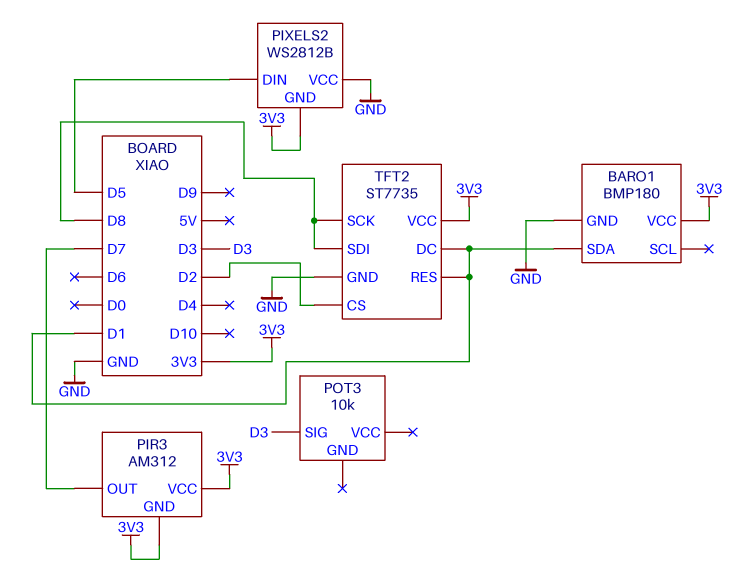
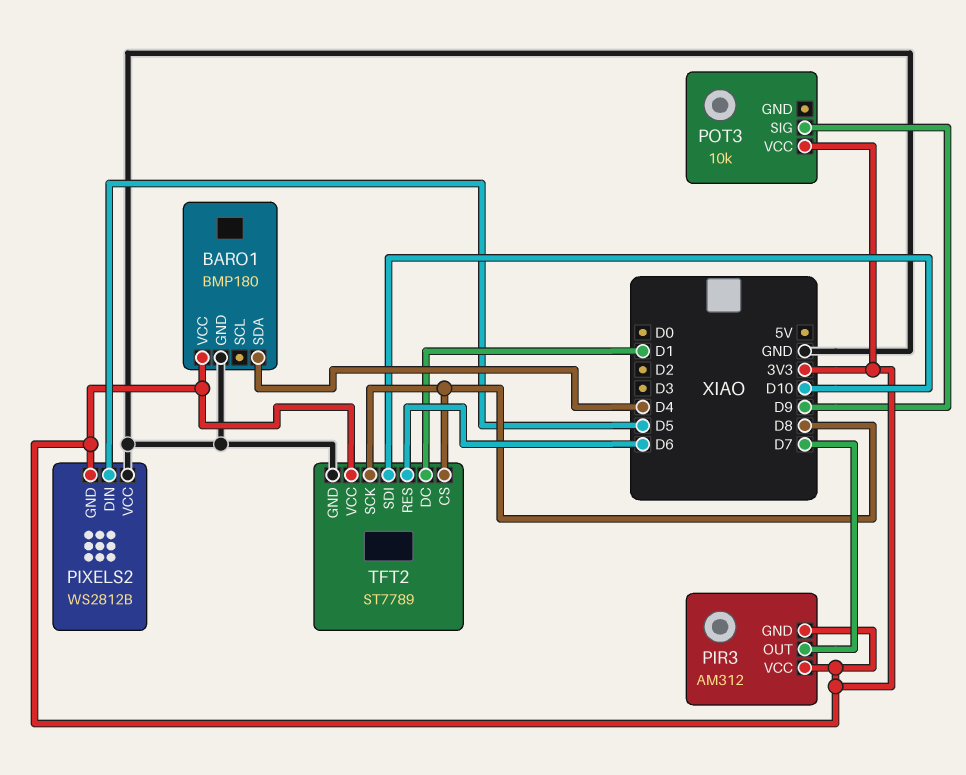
BARO1 pin SDA: D1 -> D4
POT3 pin SIG: D3 -> D9
POT3 pin VCC: none -> 3V3
TFT2: ST7735 -> ST7789
TFT2 pin CS: D2 -> D8
TFT2 pin RES: D1 -> D6
TFT2 pin SDI: D8 -> D10

